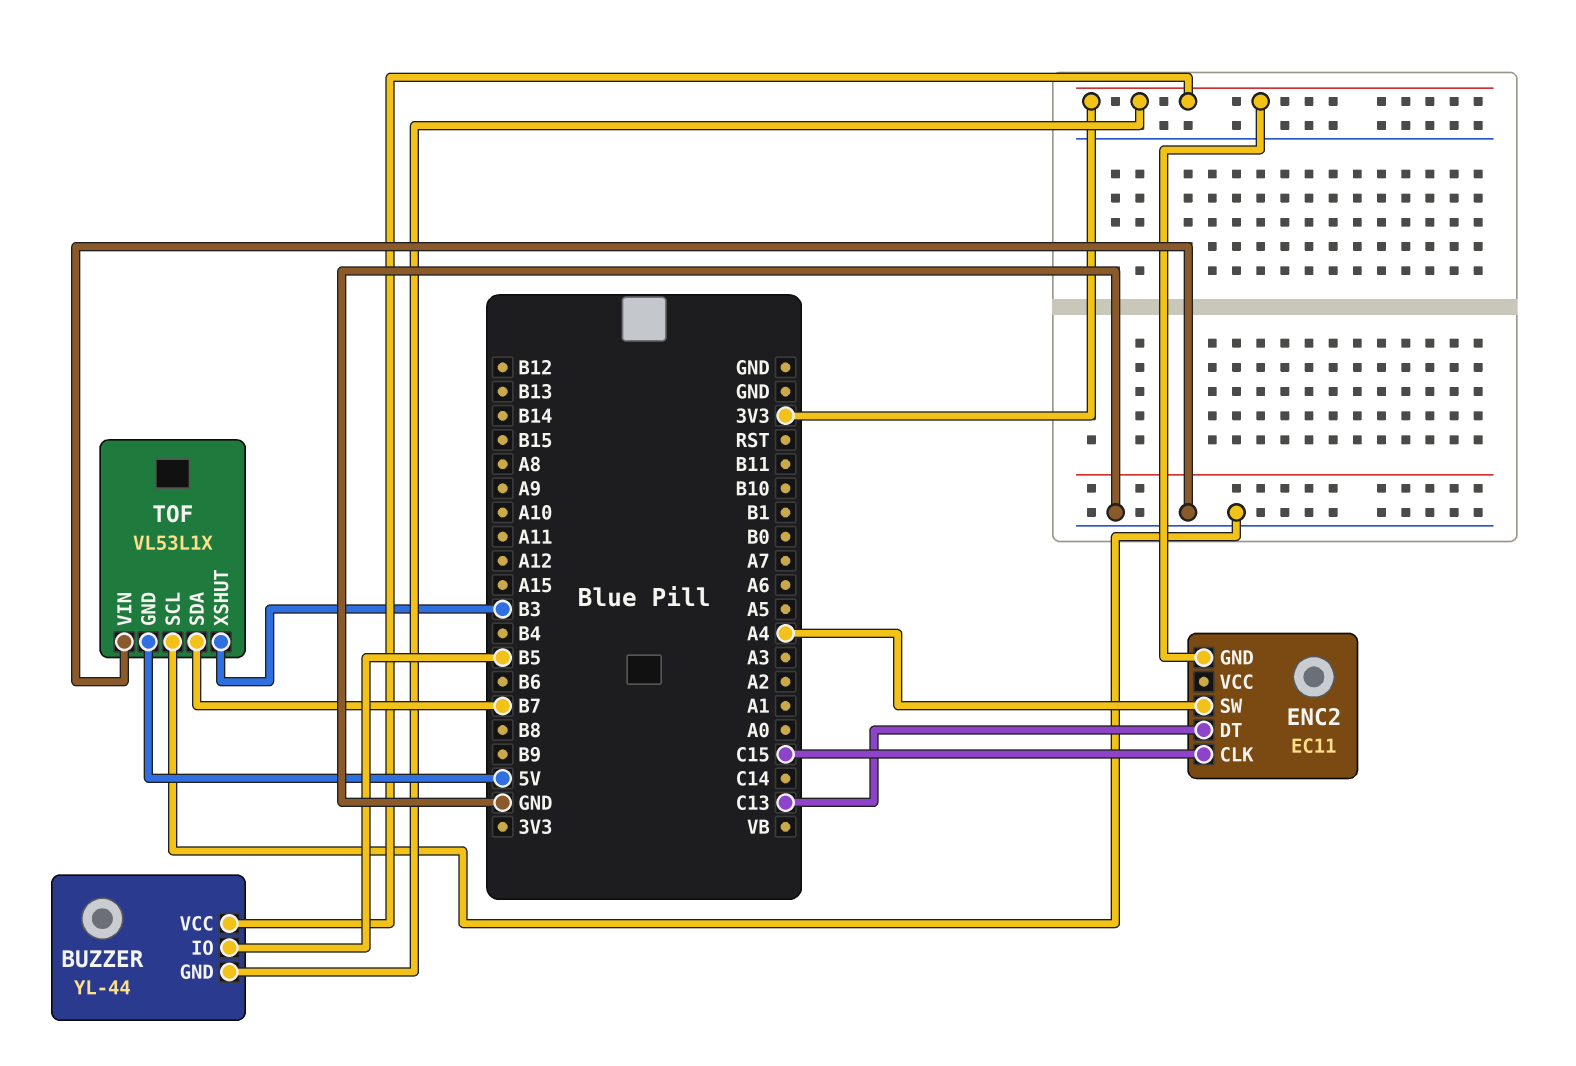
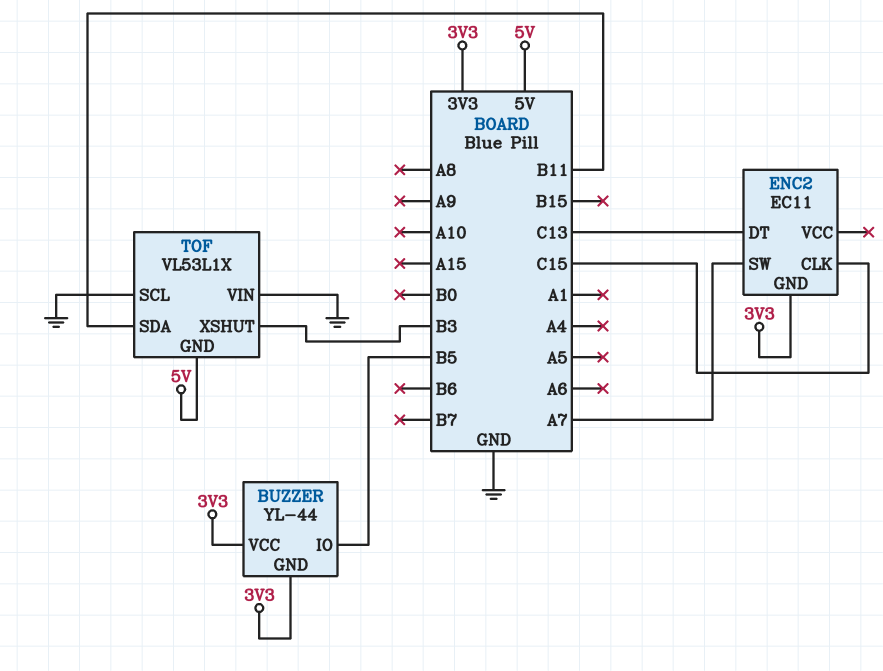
ENC2 pin SW: A4 -> A7
TOF pin SDA: B7 -> B11

